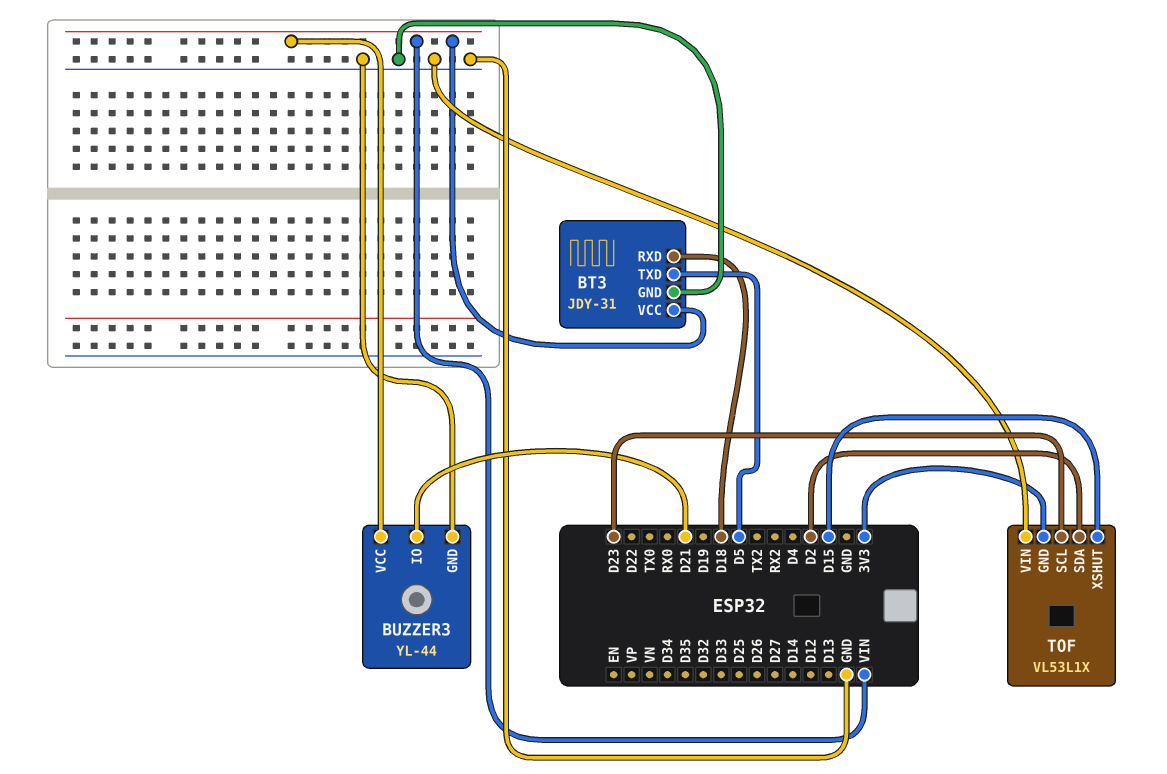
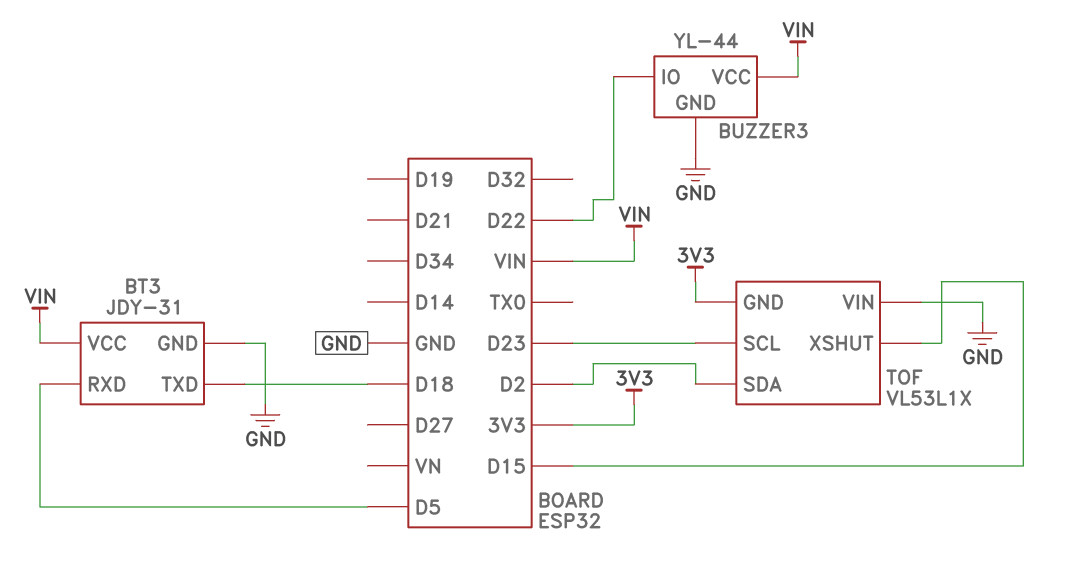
BT3 pin RXD: D18 -> D5
BT3 pin TXD: D5 -> D18
BUZZER3 pin IO: D21 -> D22

